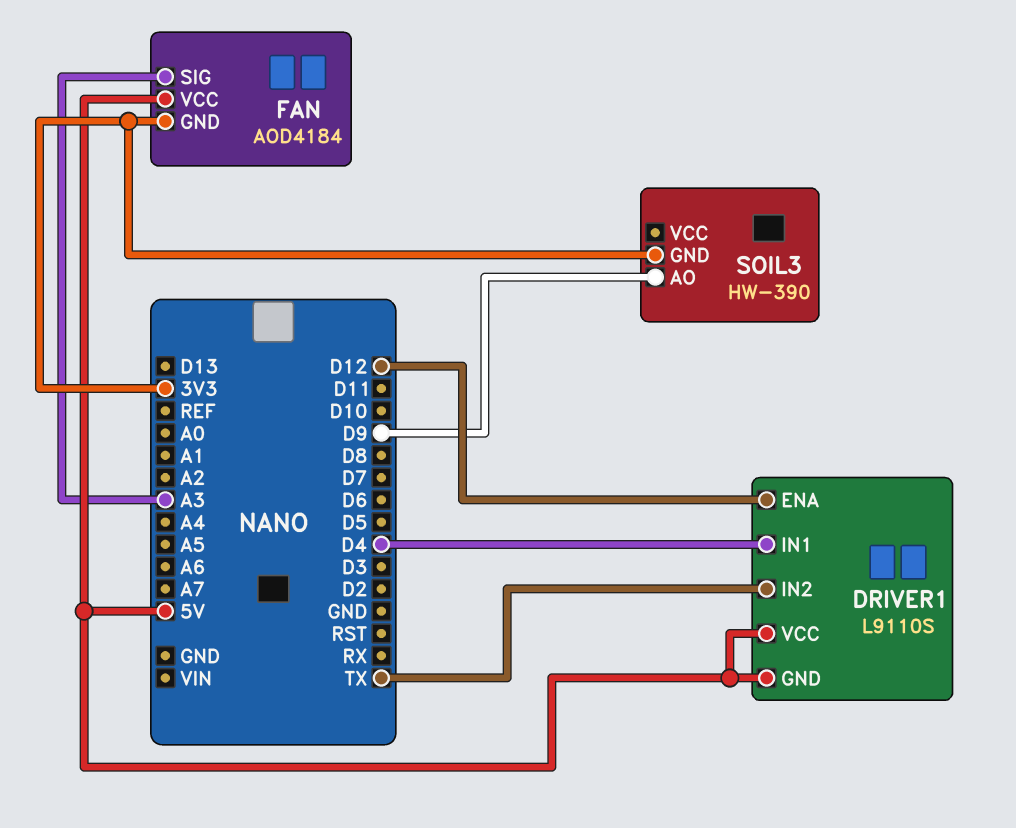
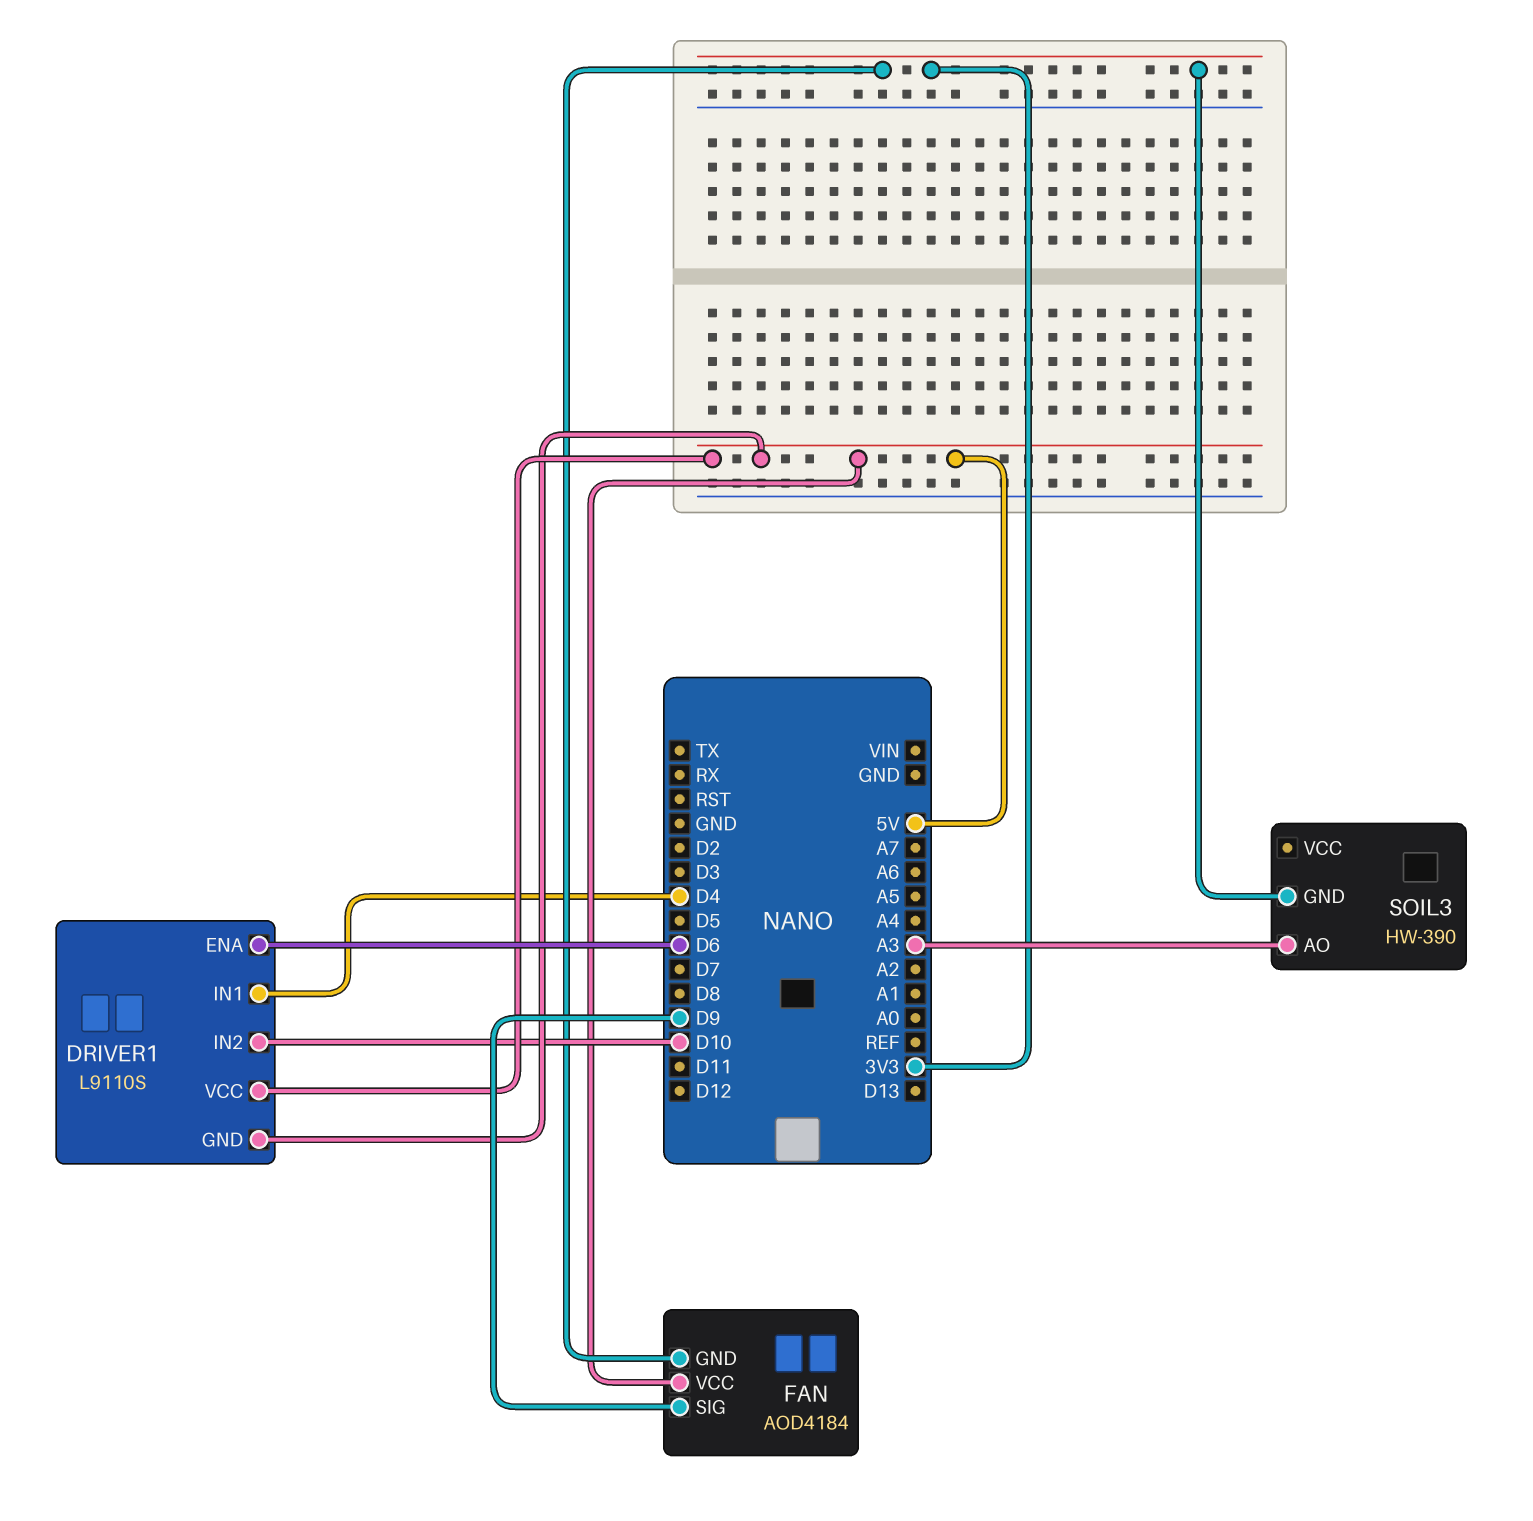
DRIVER1 pin ENA: D12 -> D6
DRIVER1 pin IN2: TX -> D10
FAN pin SIG: A3 -> D9
SOIL3 pin AO: D9 -> A3

